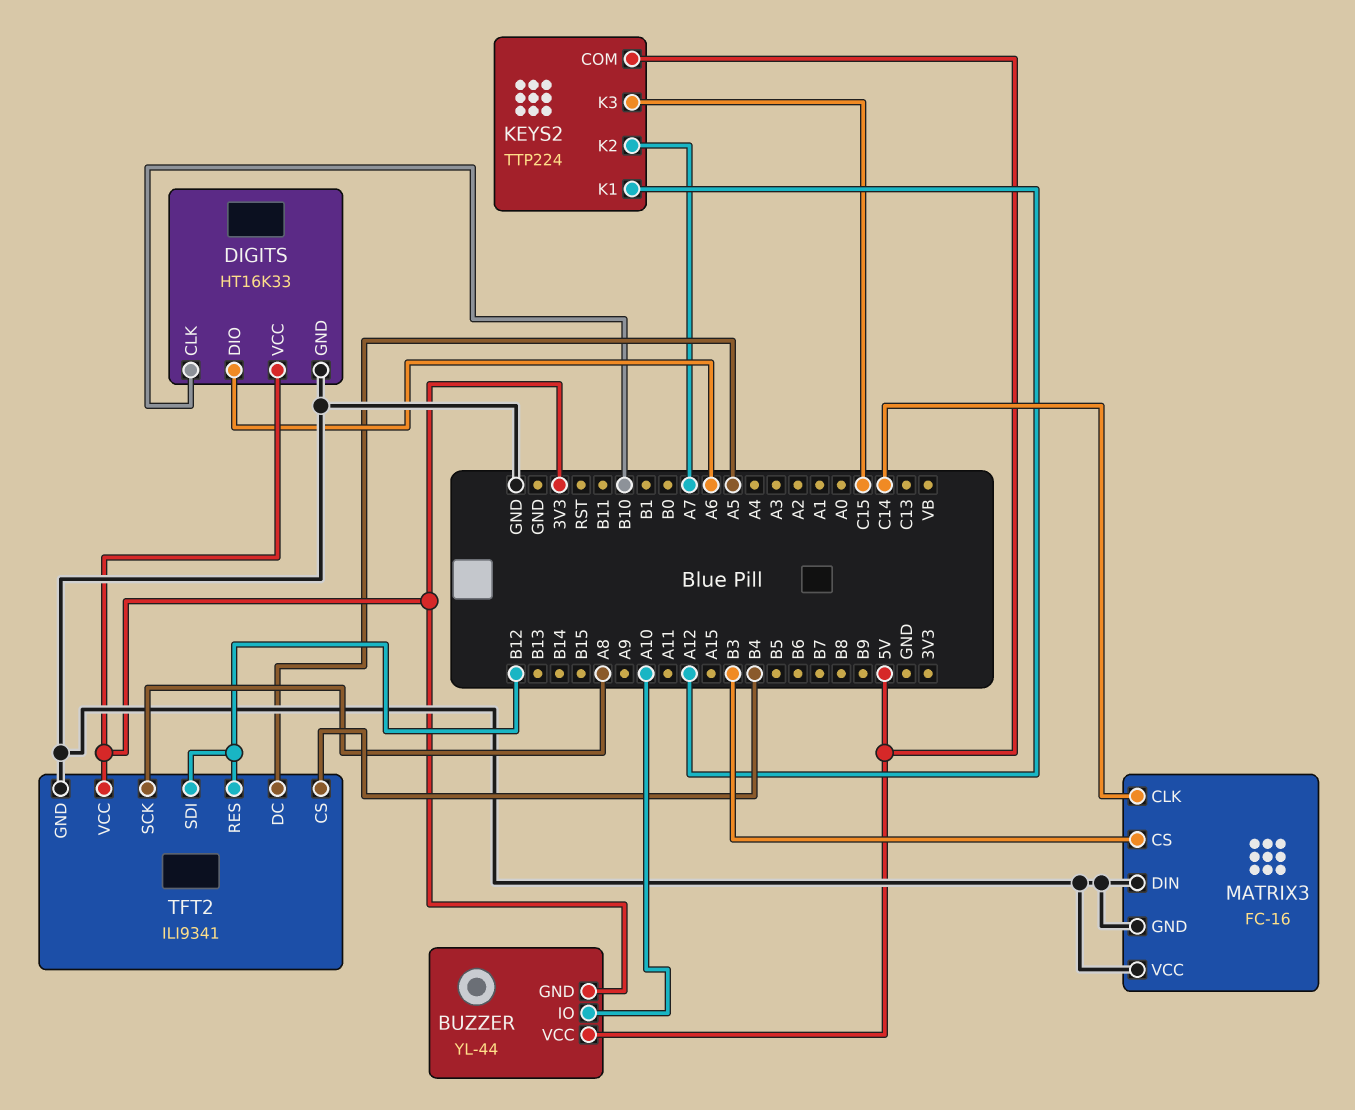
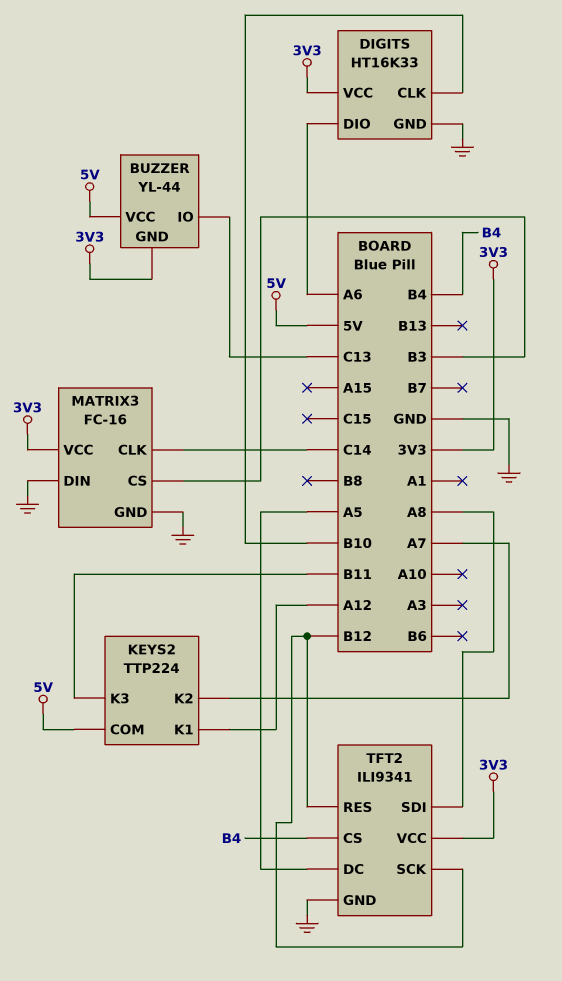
BUZZER pin IO: A10 -> C13
KEYS2 pin K3: C15 -> B11
MATRIX3 pin VCC: GND -> 3V3
TFT2 pin SCK: A8 -> B12
TFT2 pin SDI: B12 -> A8

